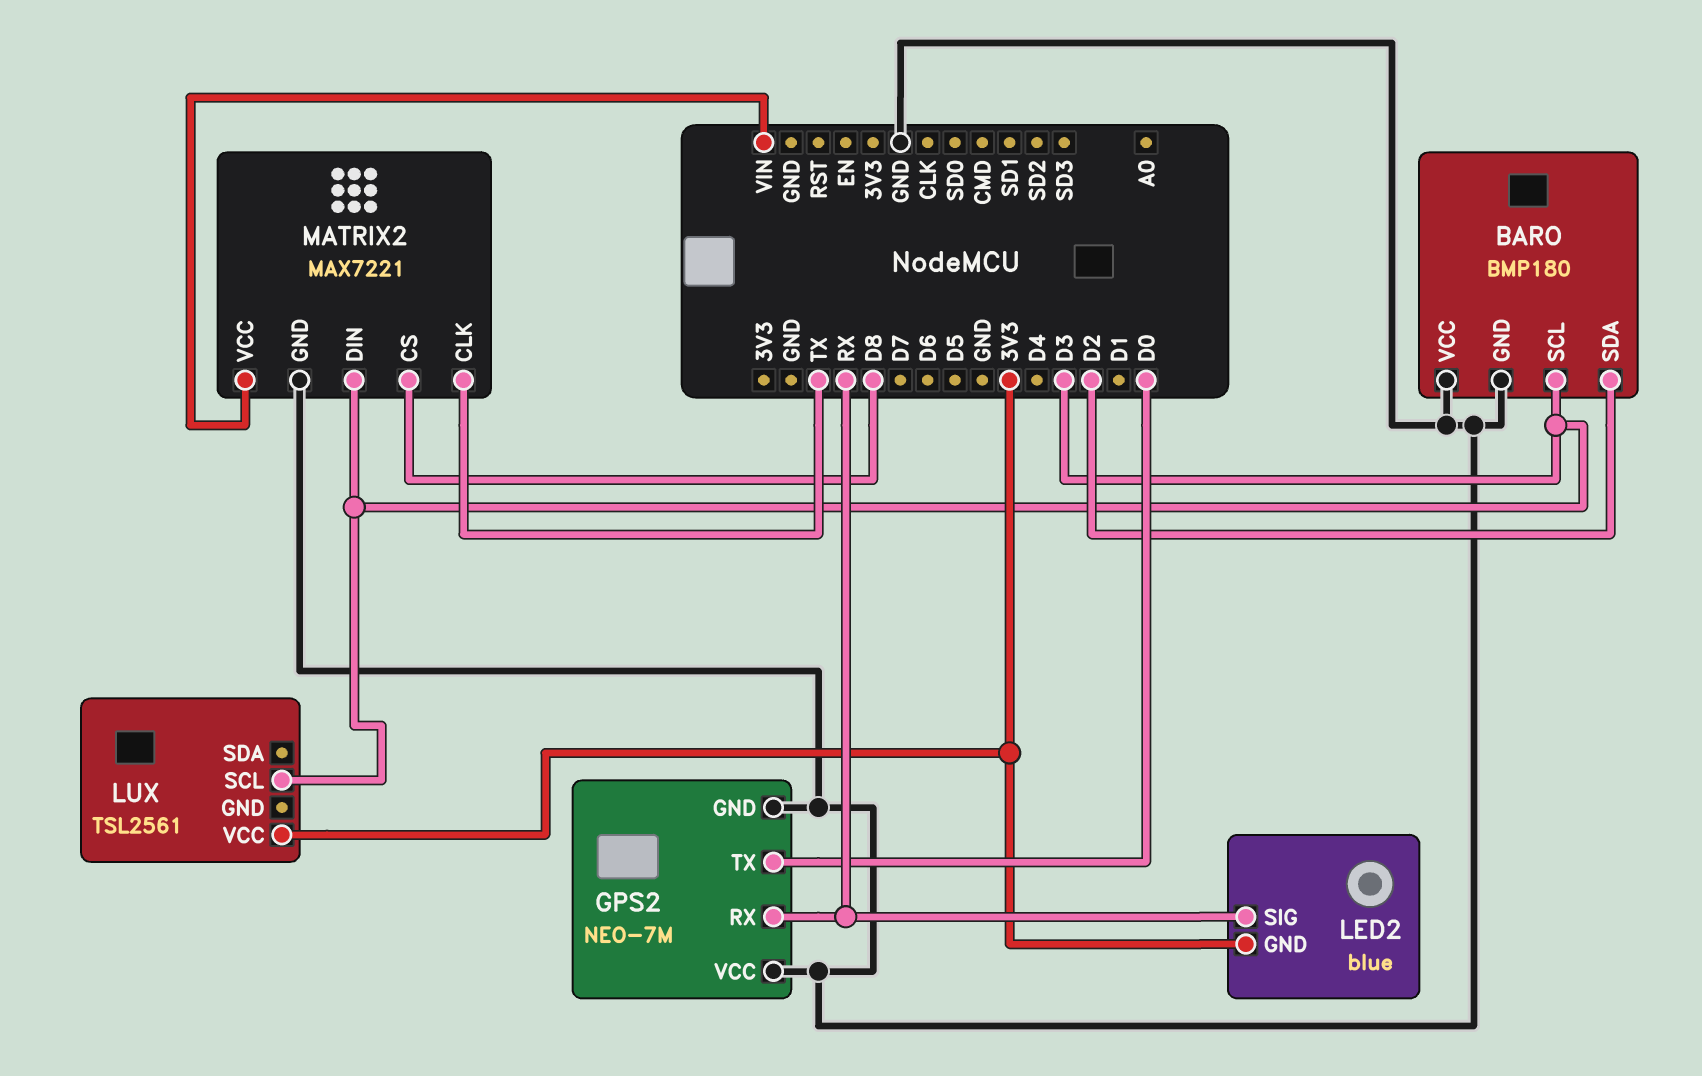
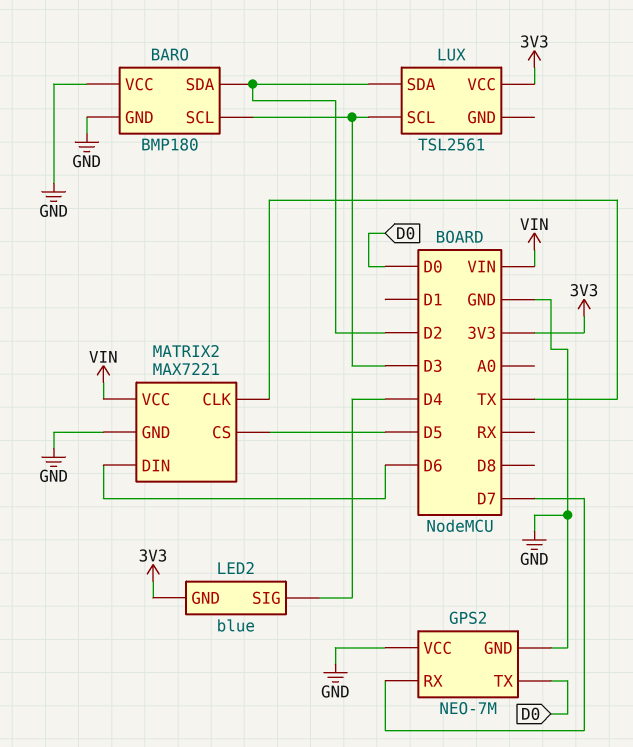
GPS2 pin RX: RX -> D7
LED2 pin SIG: RX -> D4
LUX pin SDA: none -> D2
MATRIX2 pin CS: D8 -> D5
MATRIX2 pin DIN: D3 -> D6

